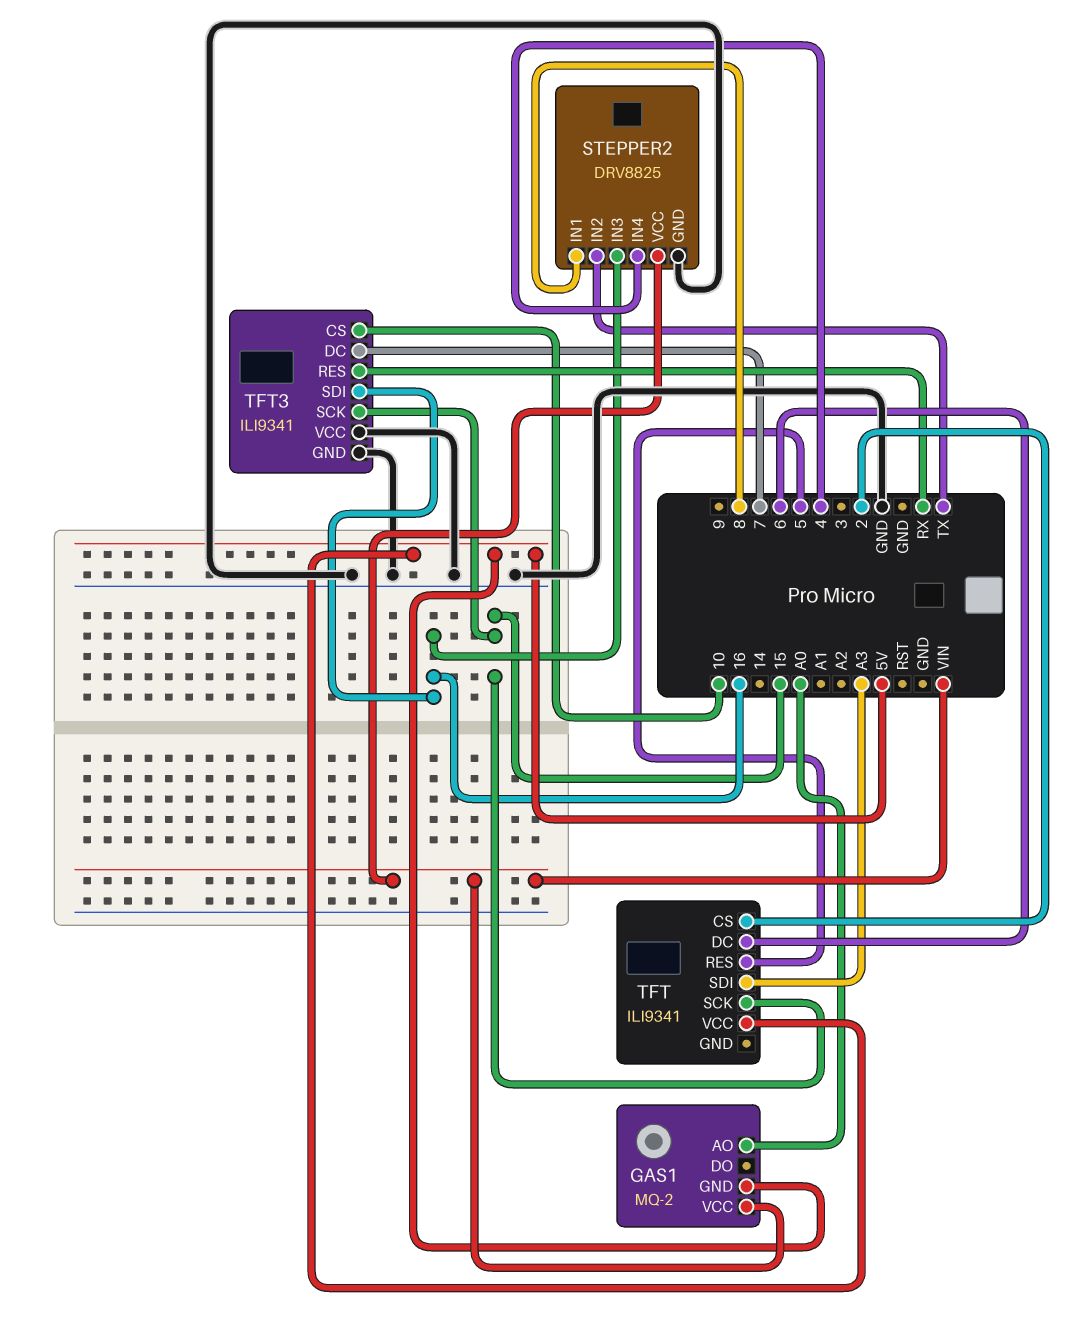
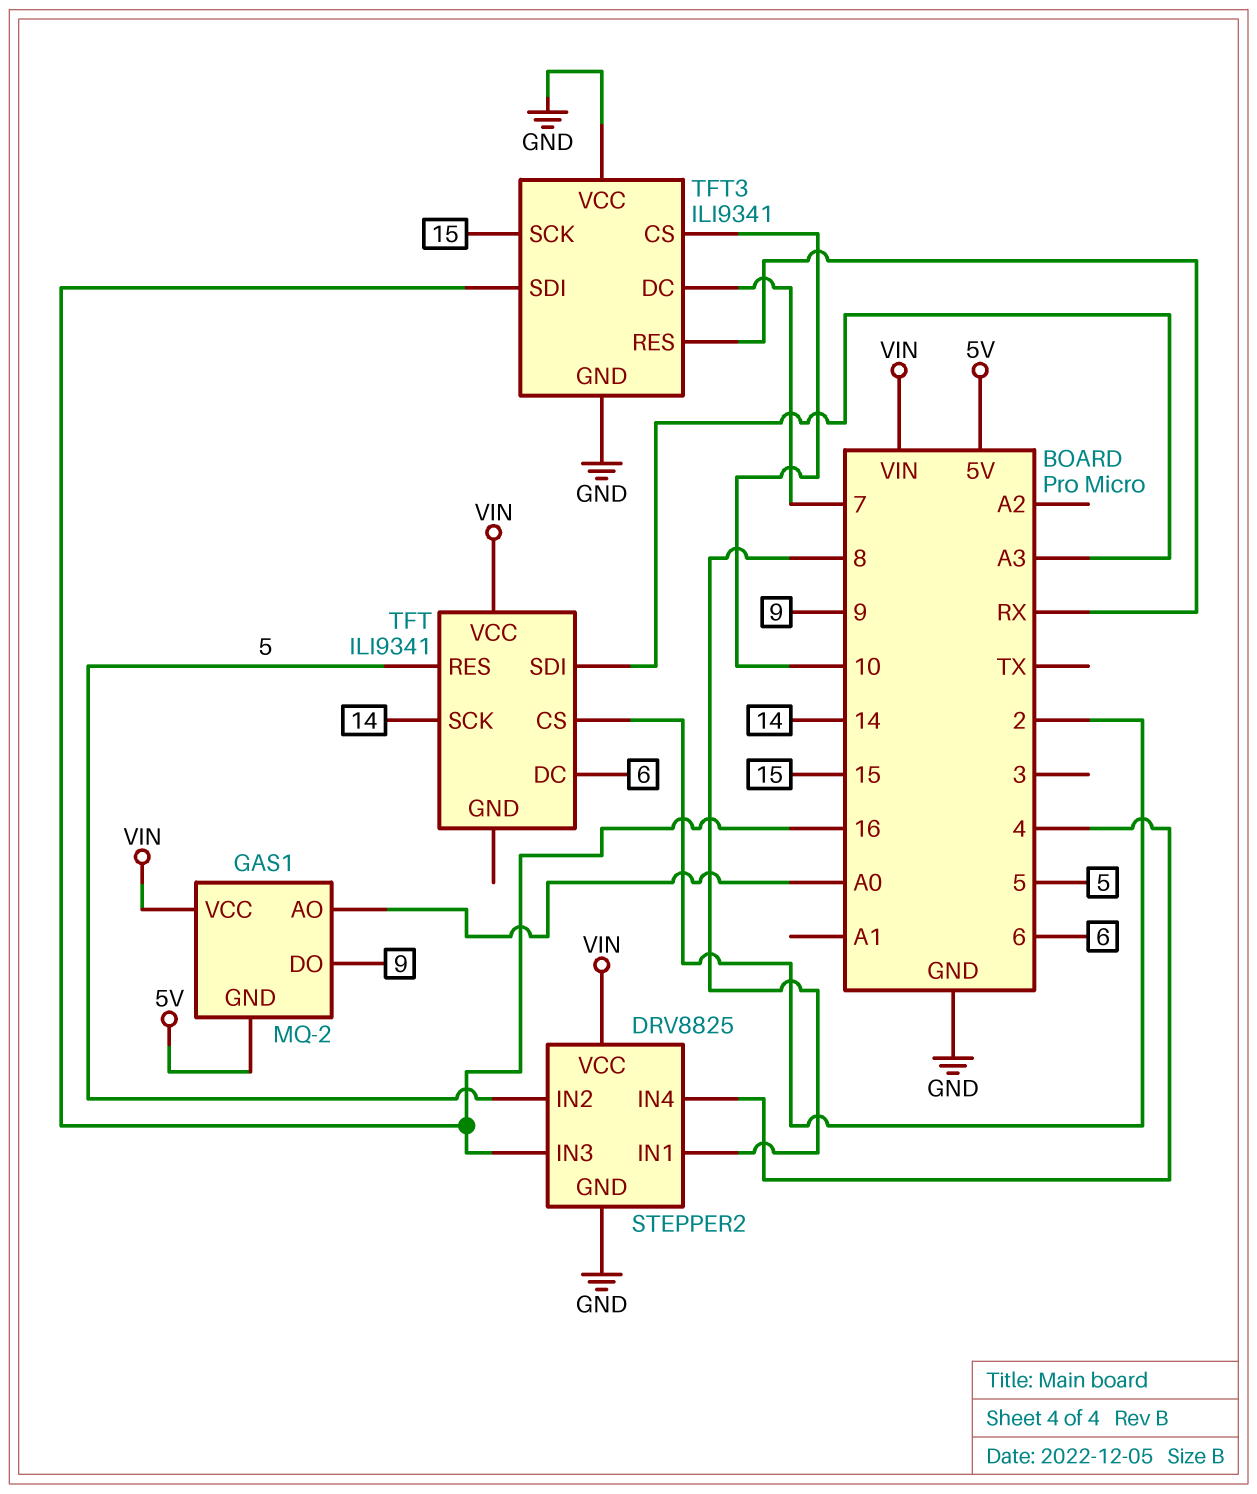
GAS1 pin DO: none -> 9
STEPPER2 pin IN2: TX -> 5
TFT pin SCK: 15 -> 14
TFT pin VCC: 5V -> VIN

